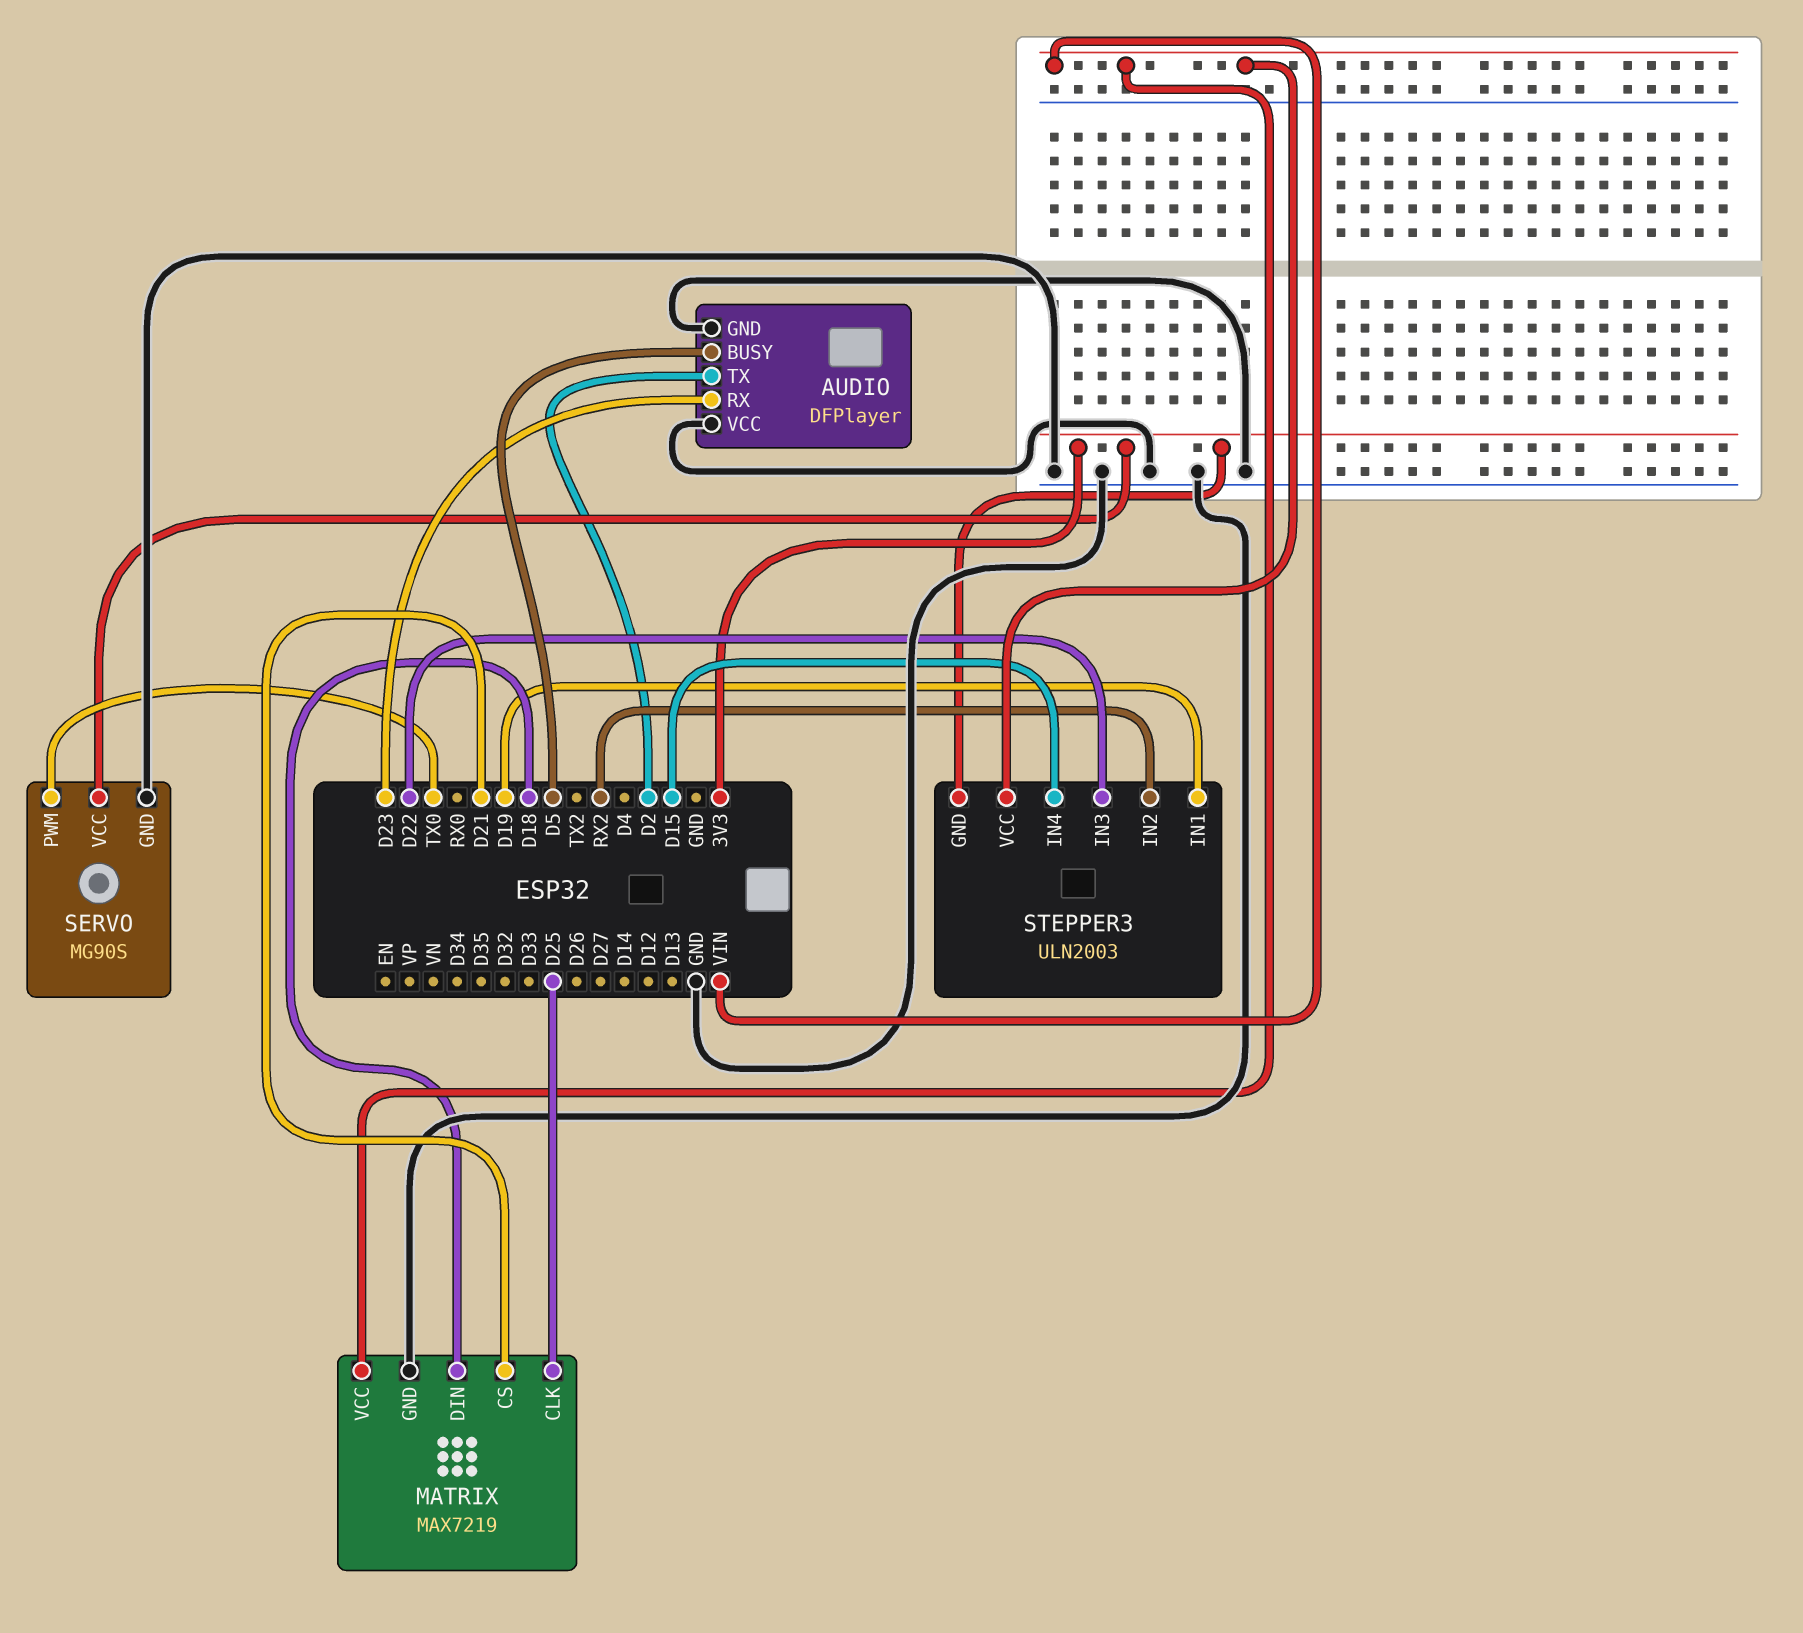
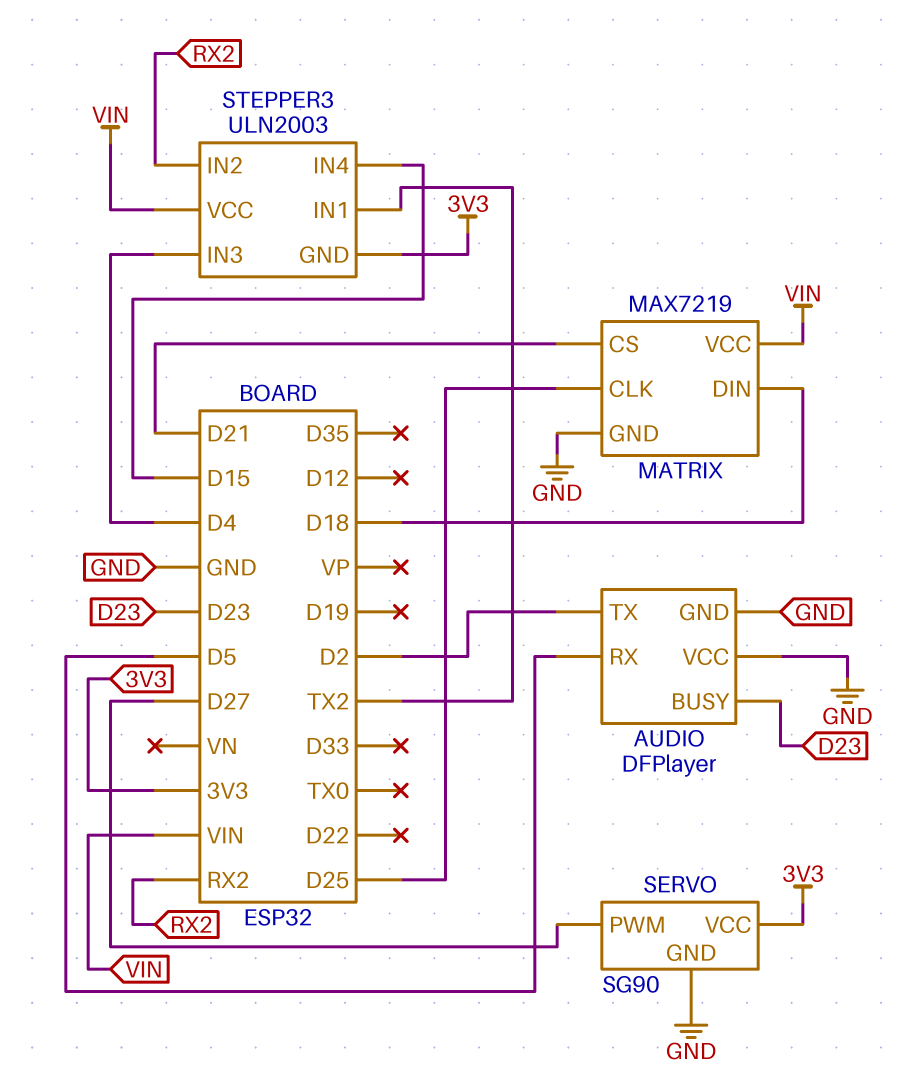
AUDIO pin BUSY: D5 -> D23
AUDIO pin RX: D23 -> D5
SERVO: MG90S -> SG90
SERVO pin PWM: TX0 -> D27
STEPPER3 pin IN1: D19 -> TX2
STEPPER3 pin IN3: D22 -> D4

